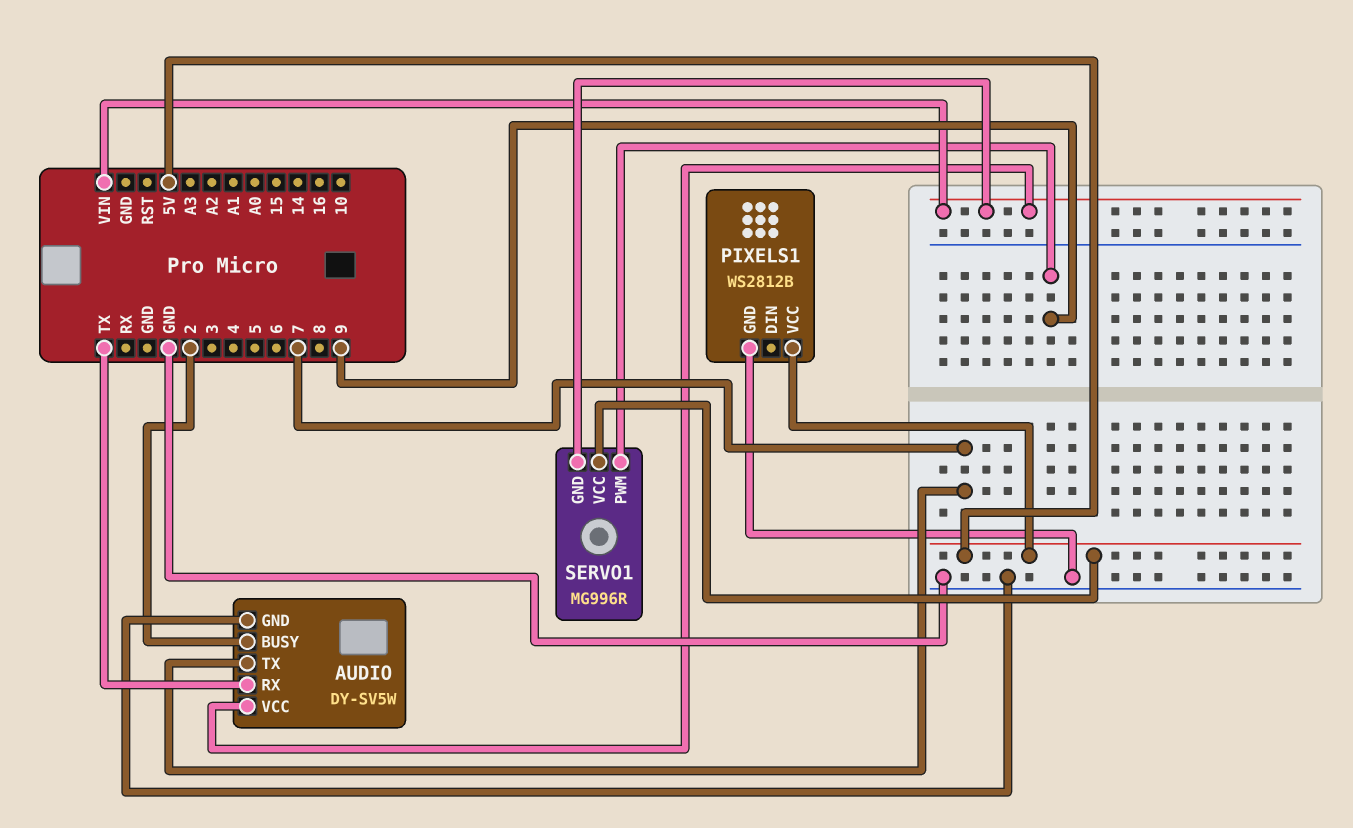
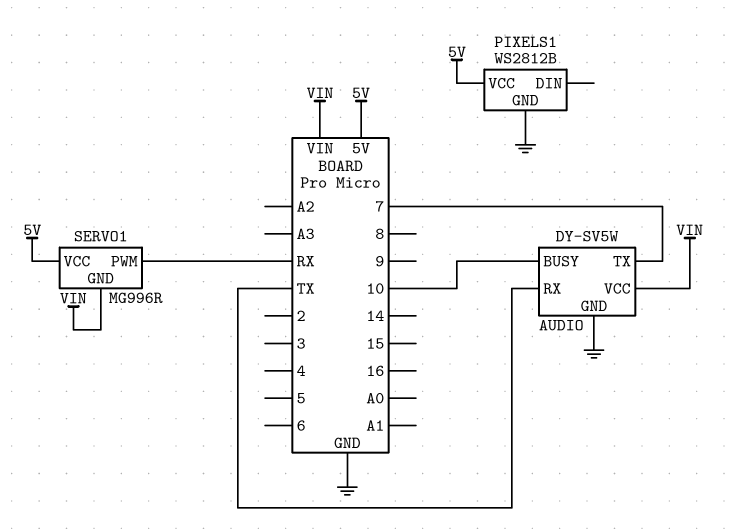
AUDIO pin BUSY: 2 -> 10
SERVO1 pin PWM: 9 -> RX

